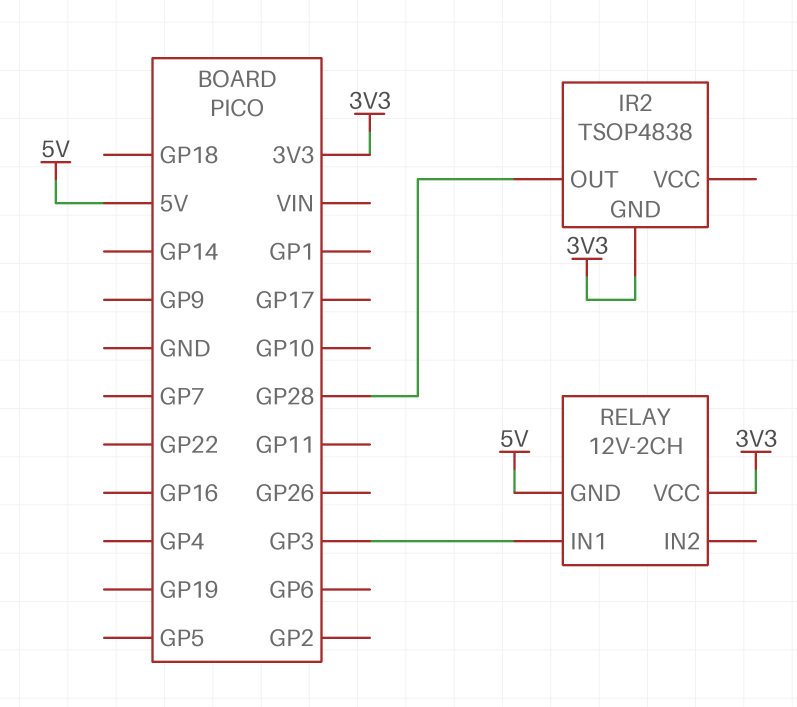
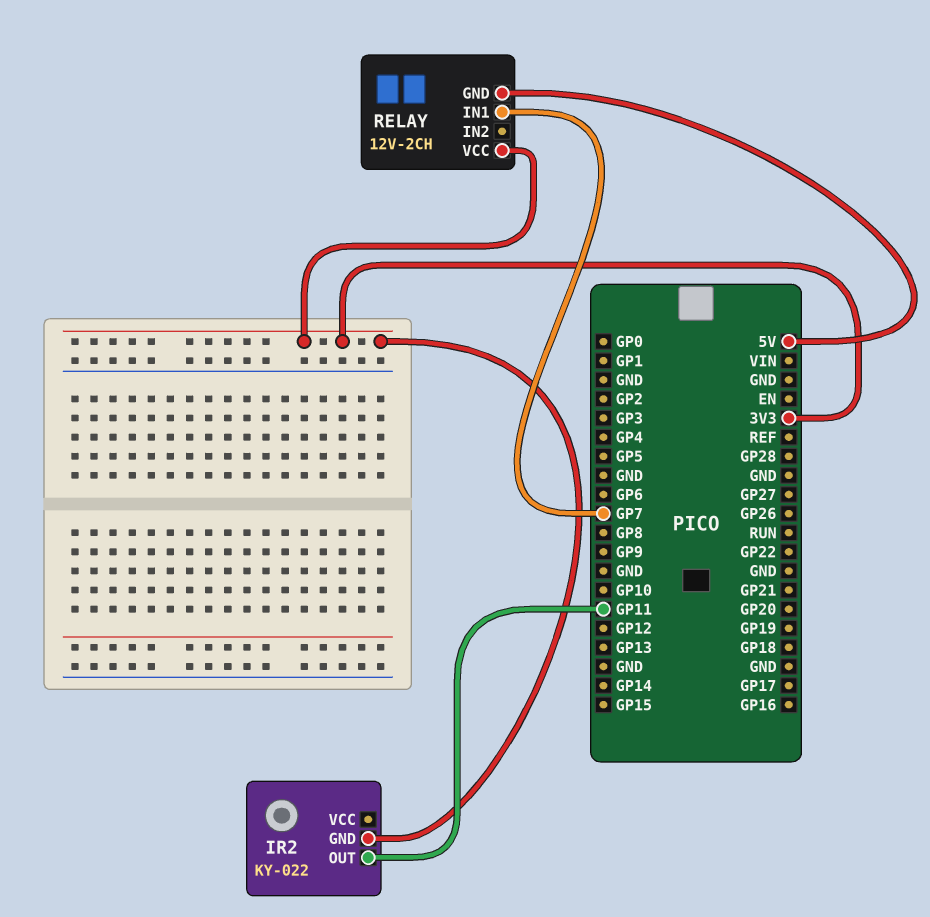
IR2: TSOP4838 -> KY-022
IR2 pin OUT: GP28 -> GP11
RELAY pin IN1: GP3 -> GP7

